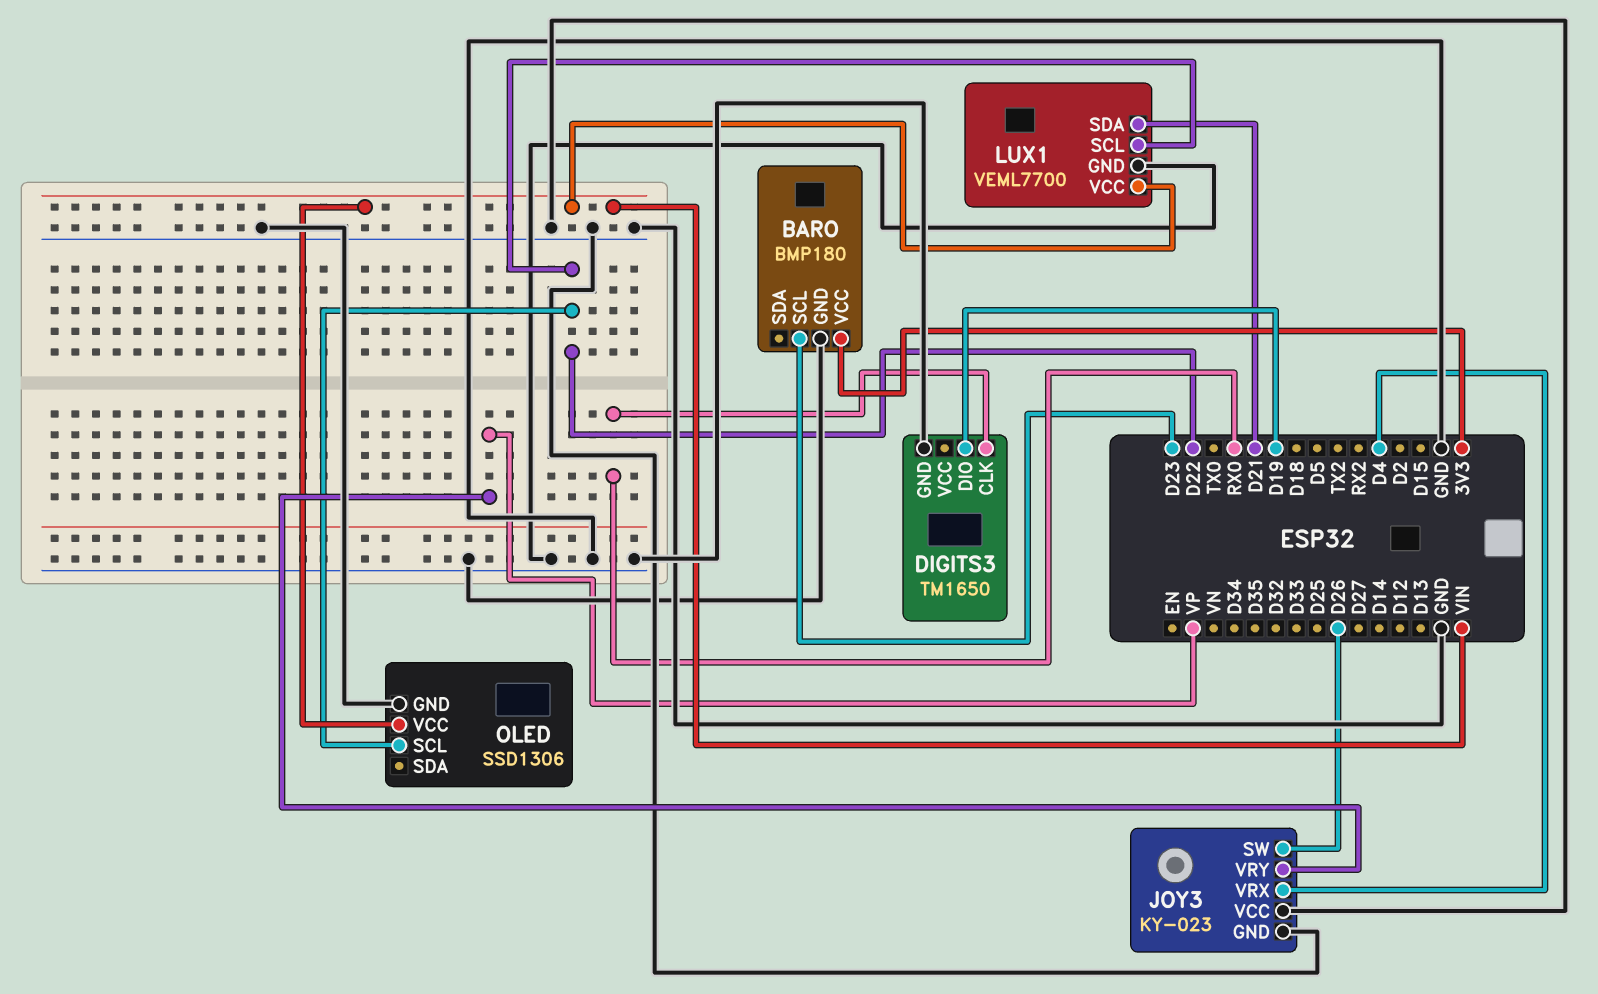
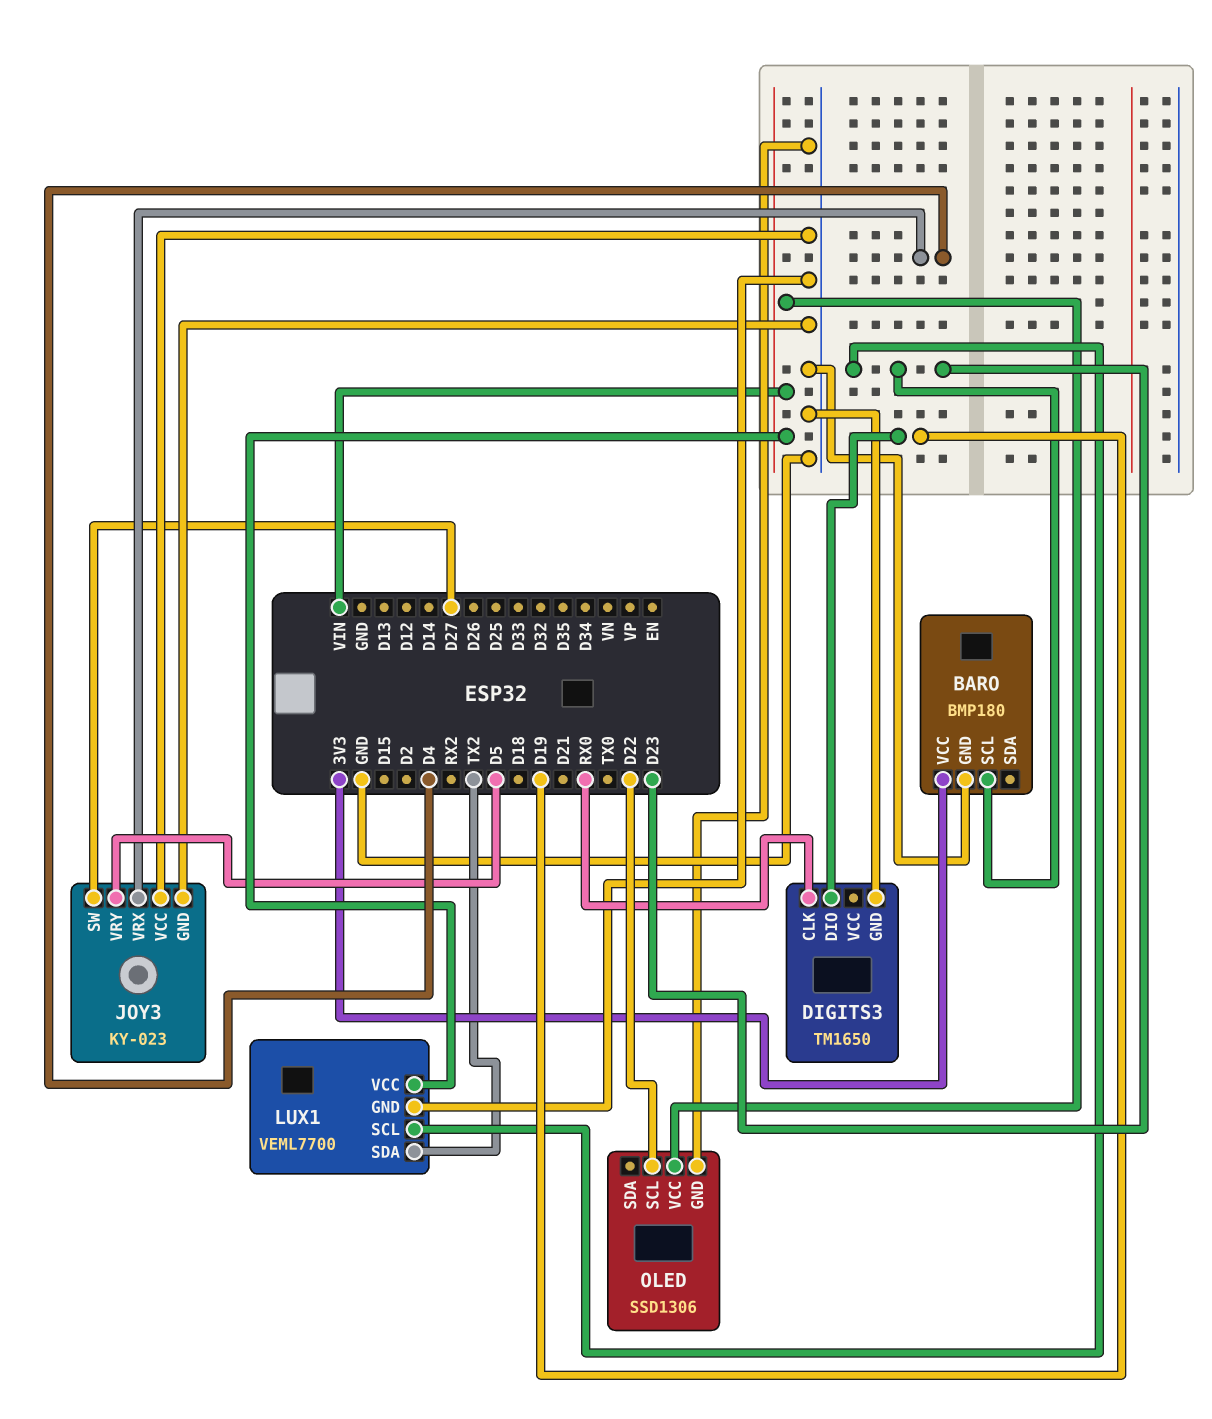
JOY3 pin SW: D26 -> D27
JOY3 pin VRY: VP -> D5
LUX1 pin SCL: D22 -> D23
LUX1 pin SDA: D21 -> TX2

